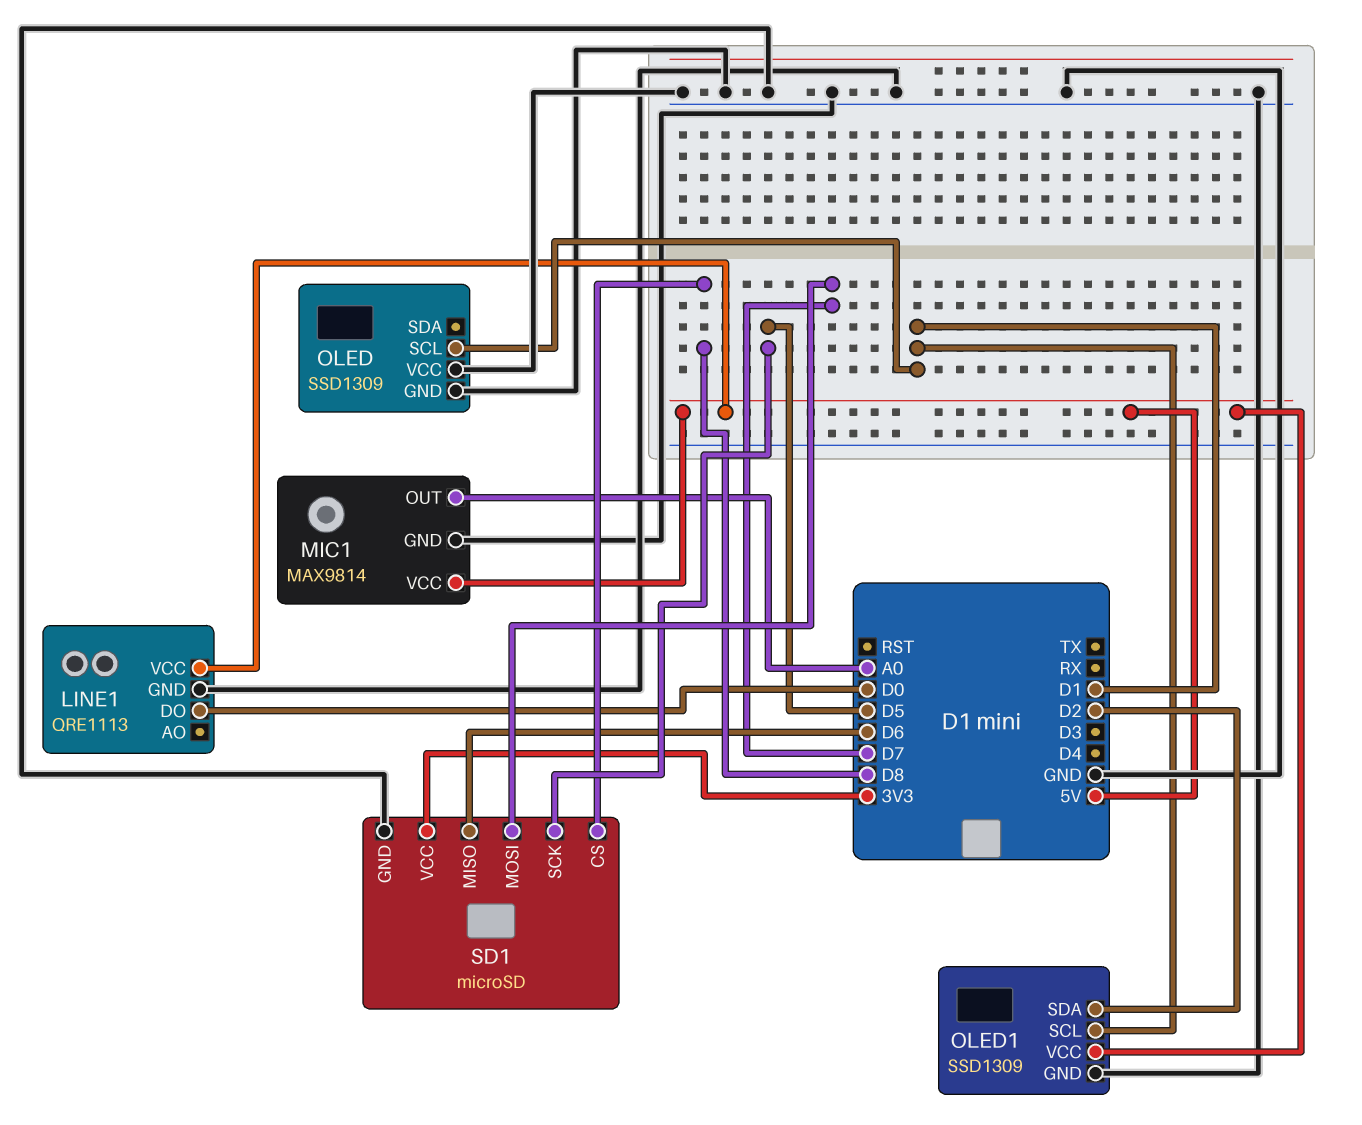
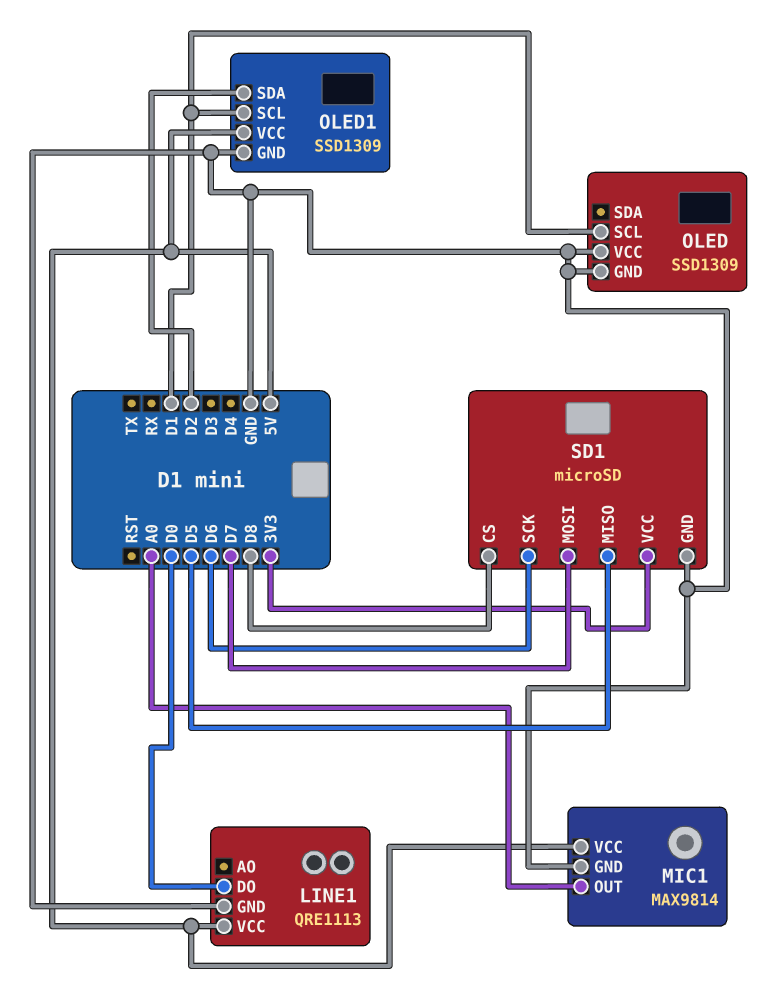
SD1 pin MISO: D6 -> D5
SD1 pin SCK: D5 -> D6

